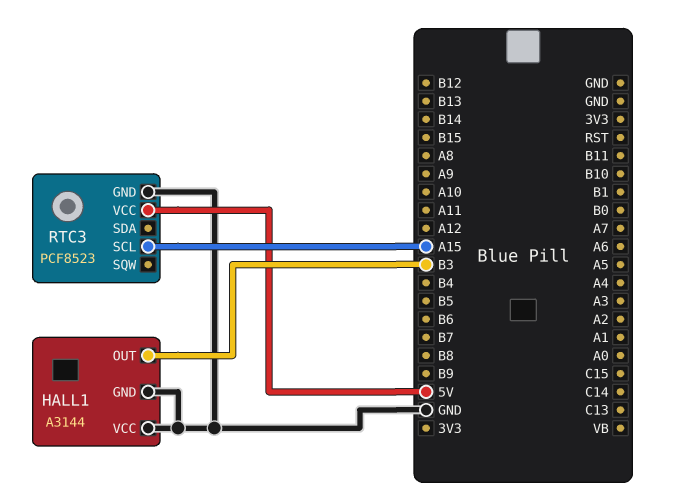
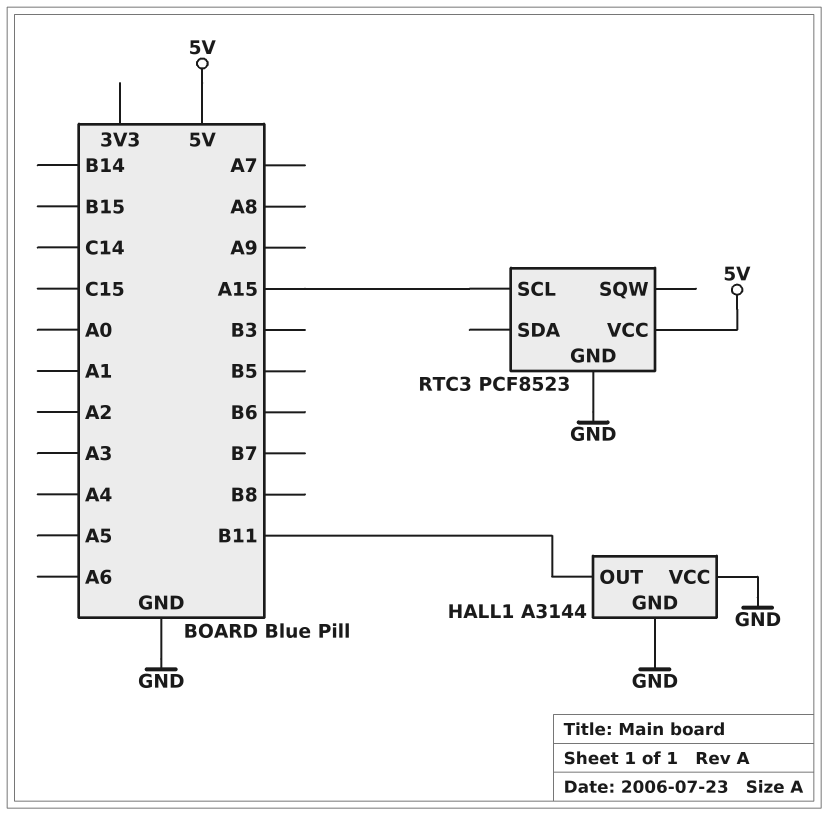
HALL1 pin OUT: B3 -> B11

